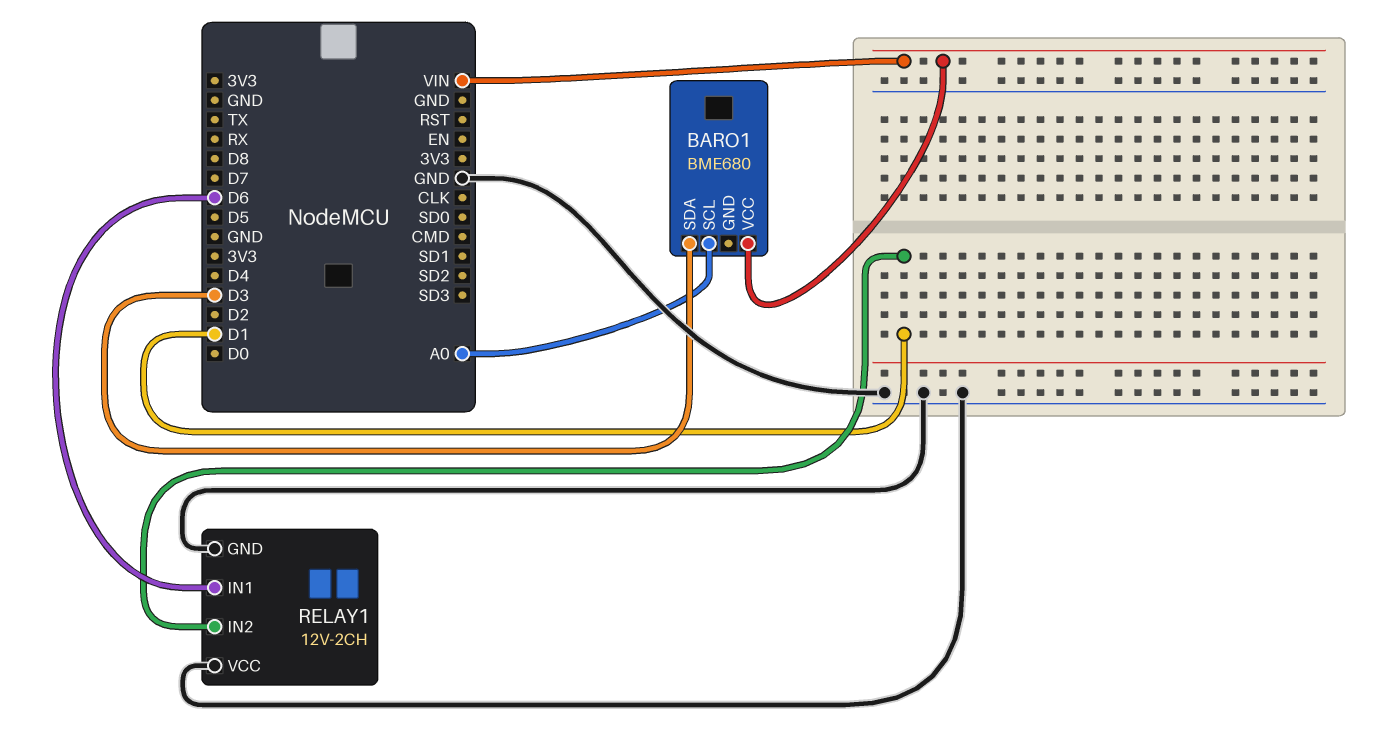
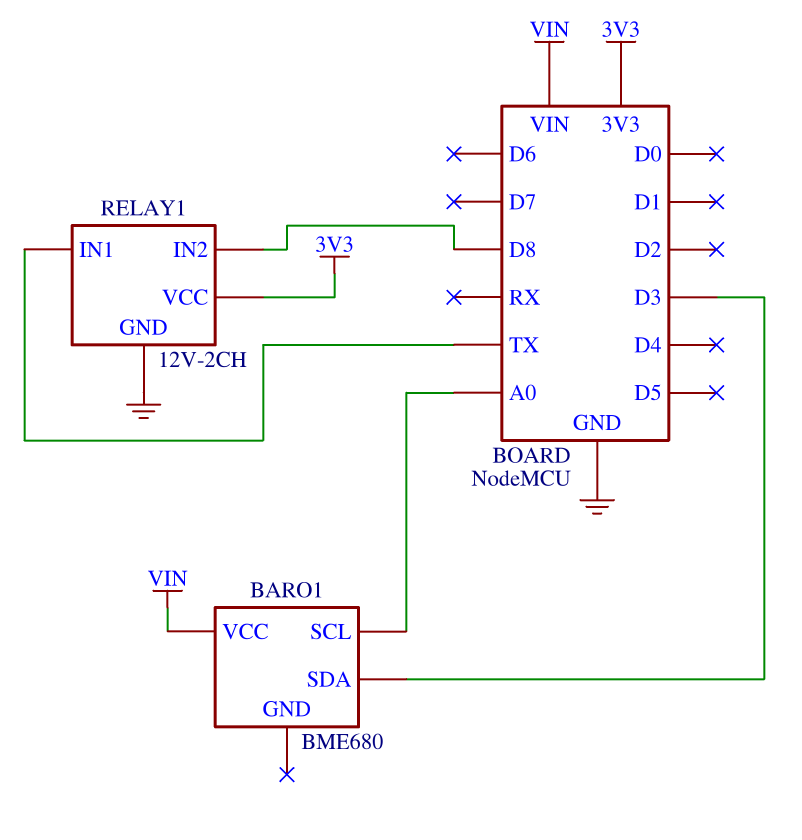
RELAY1 pin IN1: D6 -> TX
RELAY1 pin IN2: D1 -> D8
RELAY1 pin VCC: GND -> 3V3

